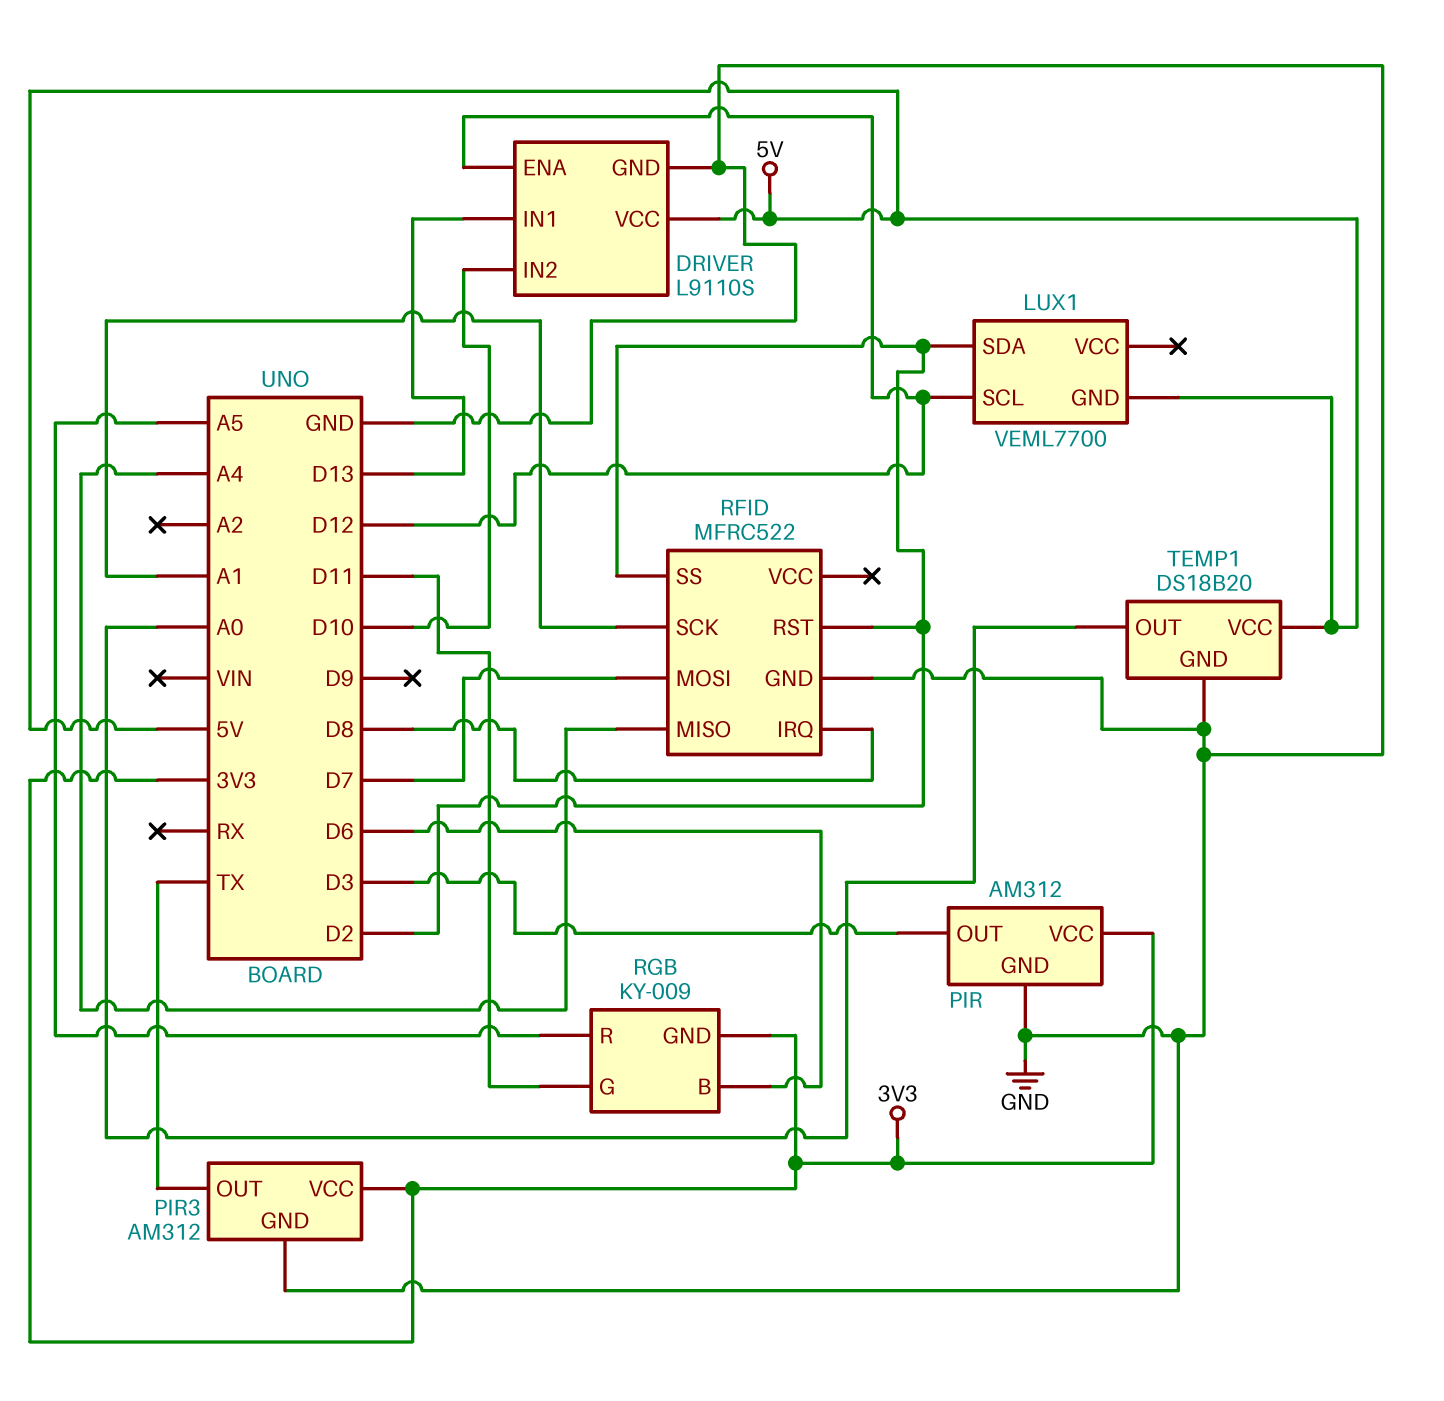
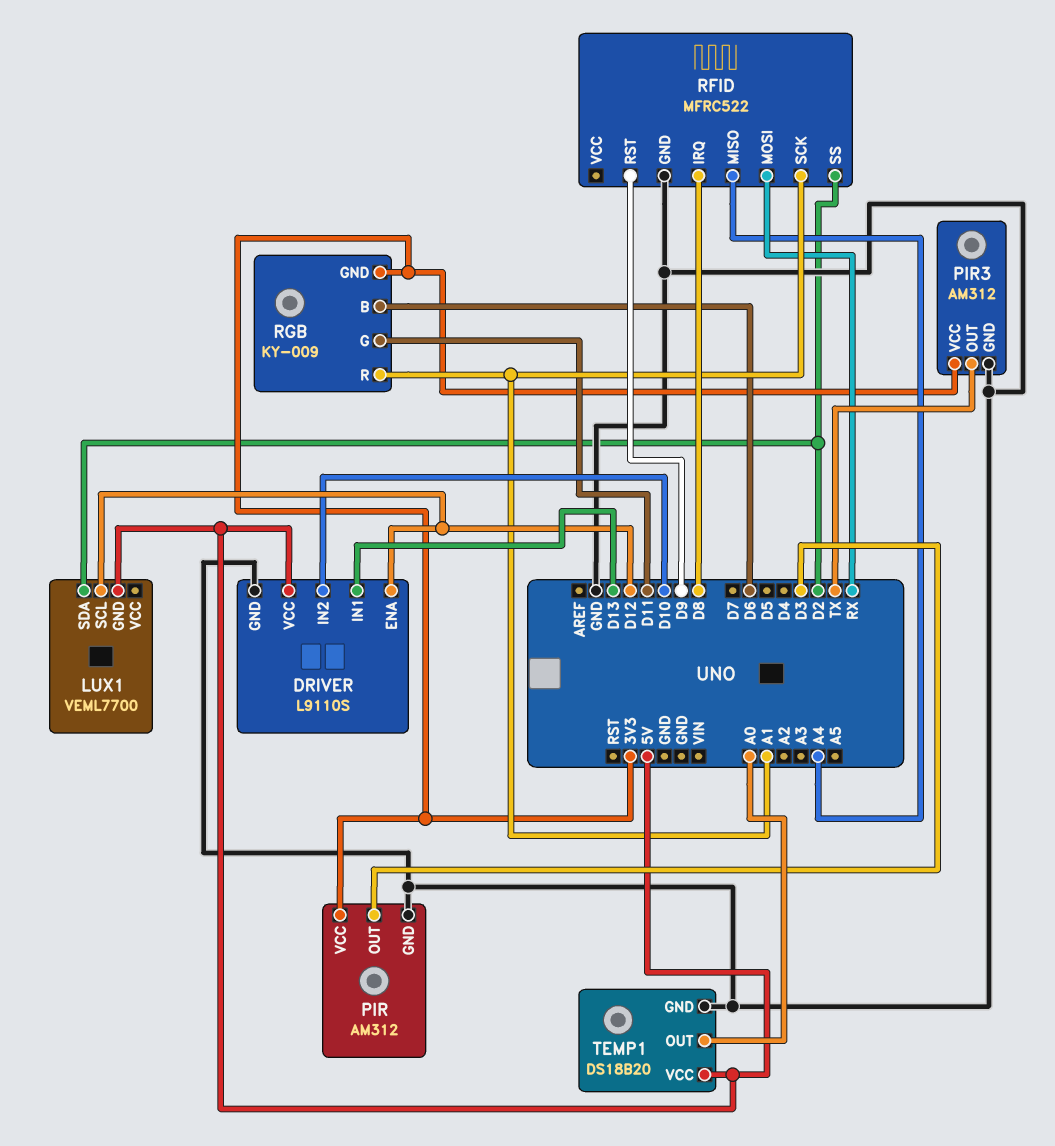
RFID pin MOSI: D7 -> RX
RFID pin RST: D2 -> D9
RGB pin R: A5 -> A1

